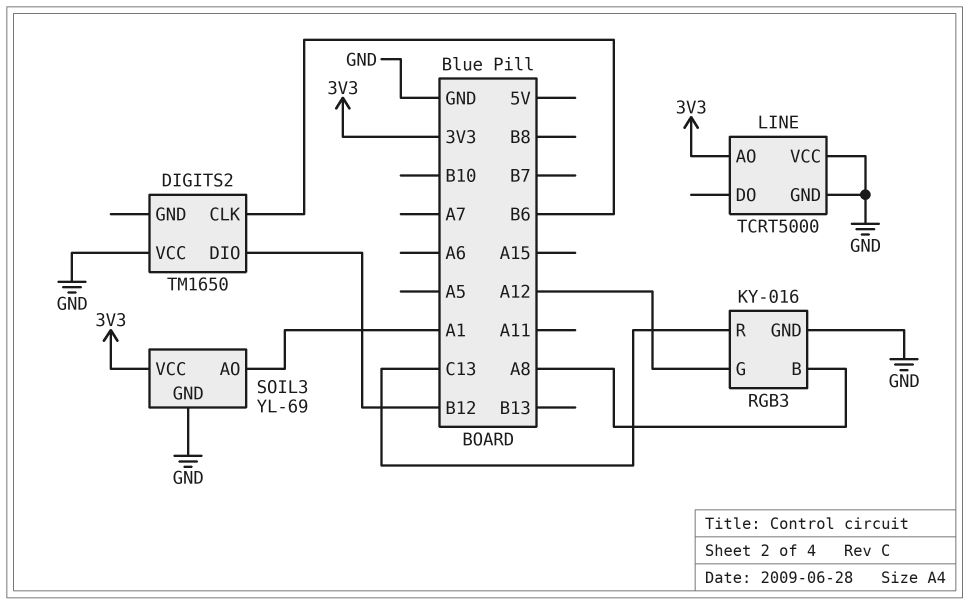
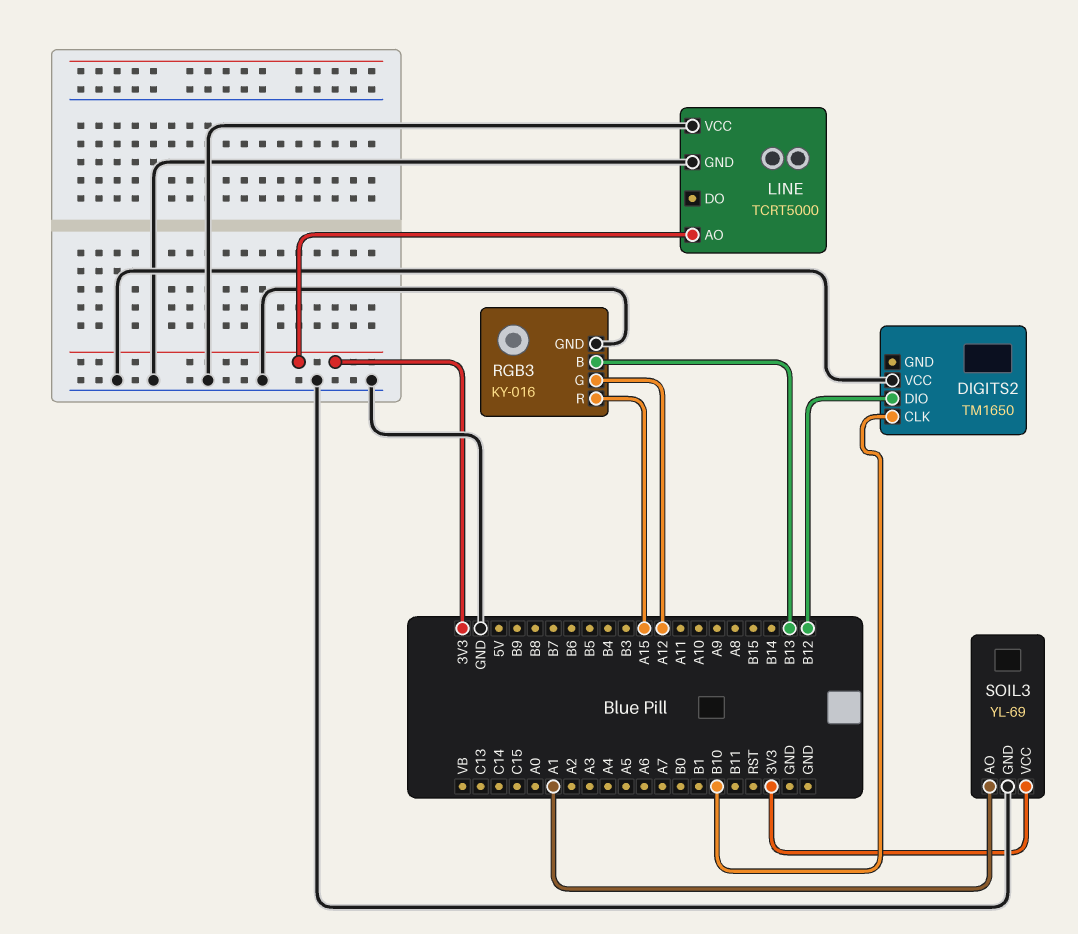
DIGITS2 pin CLK: B6 -> B10
RGB3 pin B: A8 -> B13
RGB3 pin R: C13 -> A15

